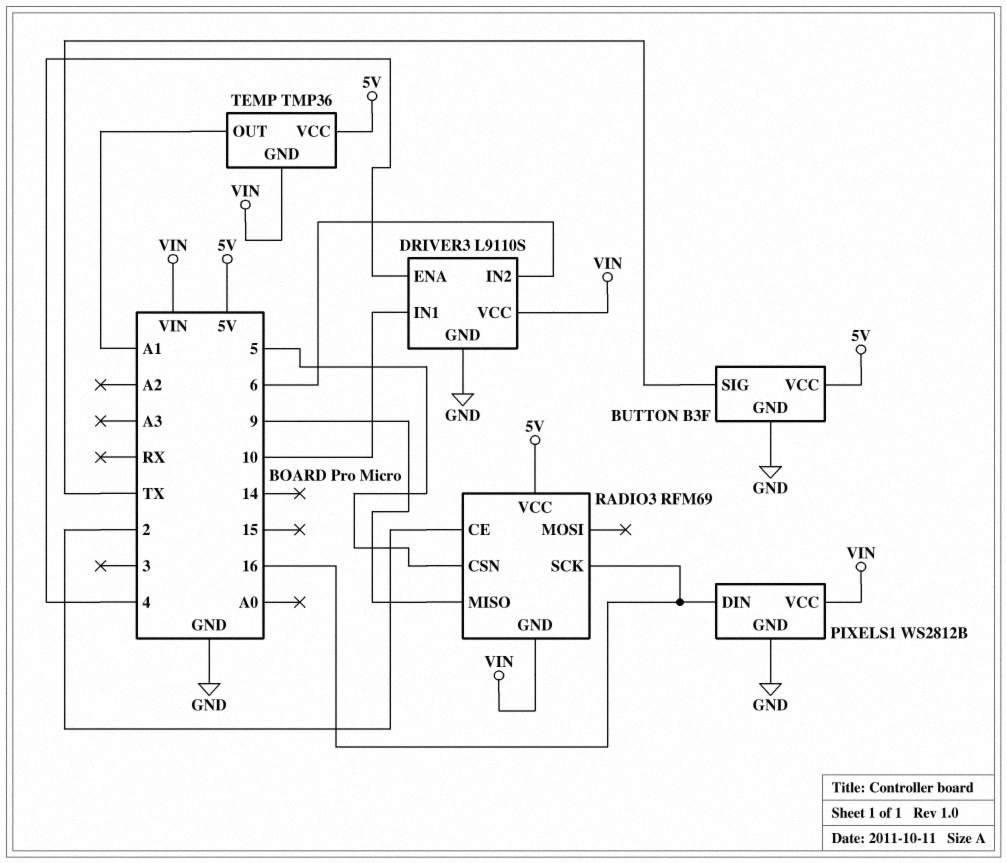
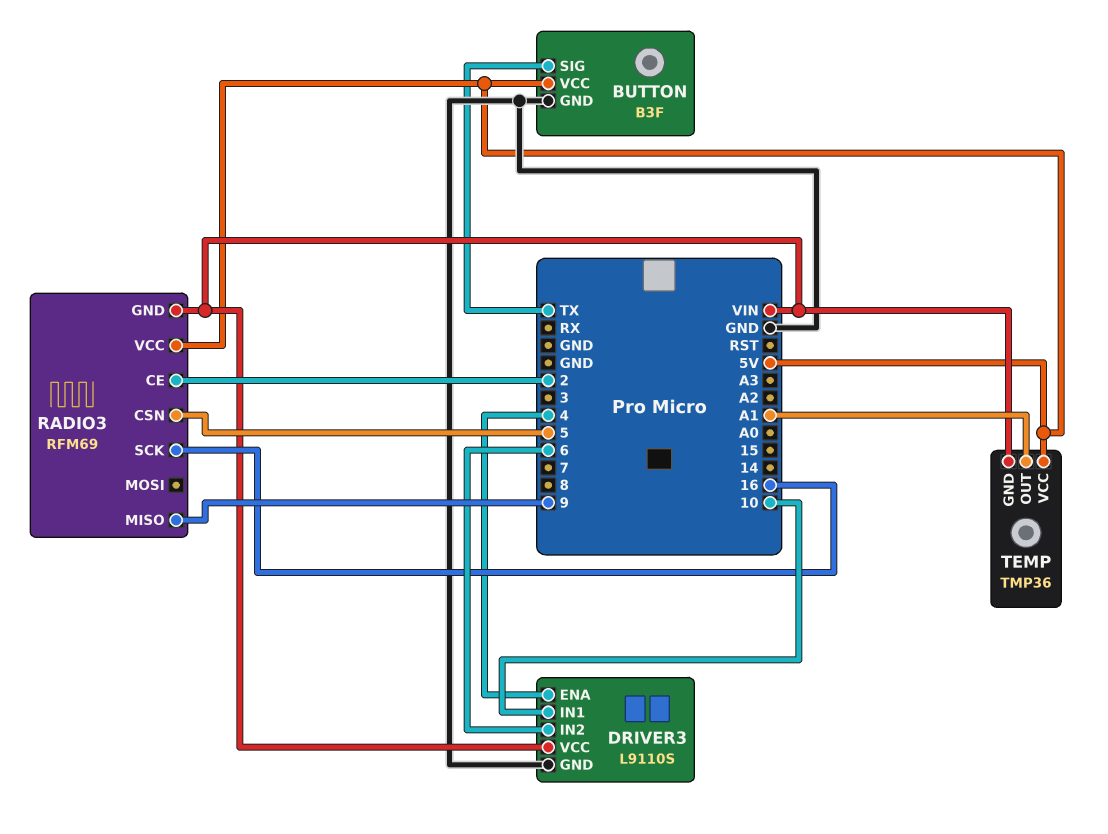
PIXELS1: WS2812B -> none
PIXELS1 pin DIN: 16 -> none
PIXELS1 pin GND: GND -> none
PIXELS1 pin VCC: VIN -> none

